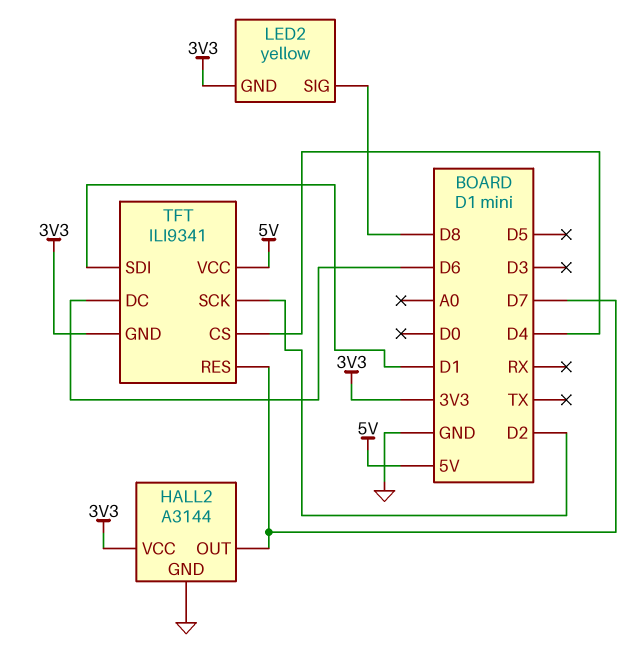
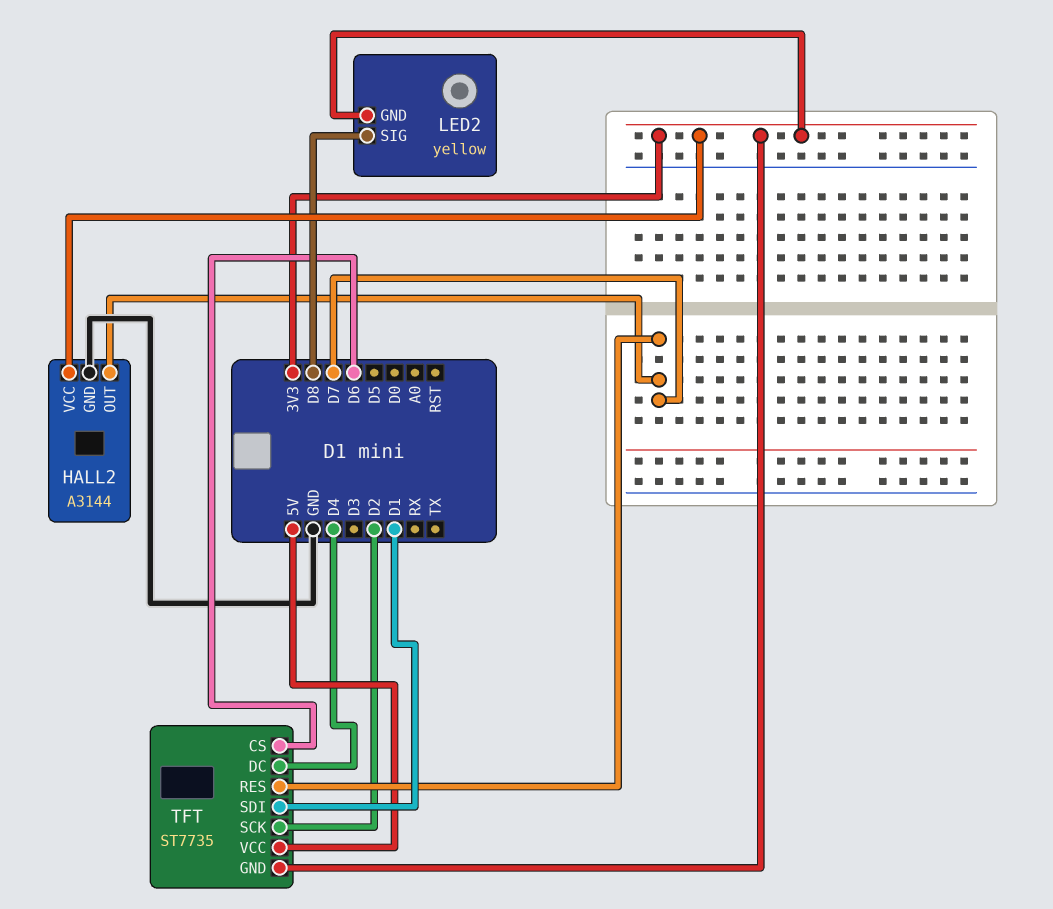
TFT: ILI9341 -> ST7735
TFT pin CS: D4 -> D6
TFT pin DC: D6 -> D4

